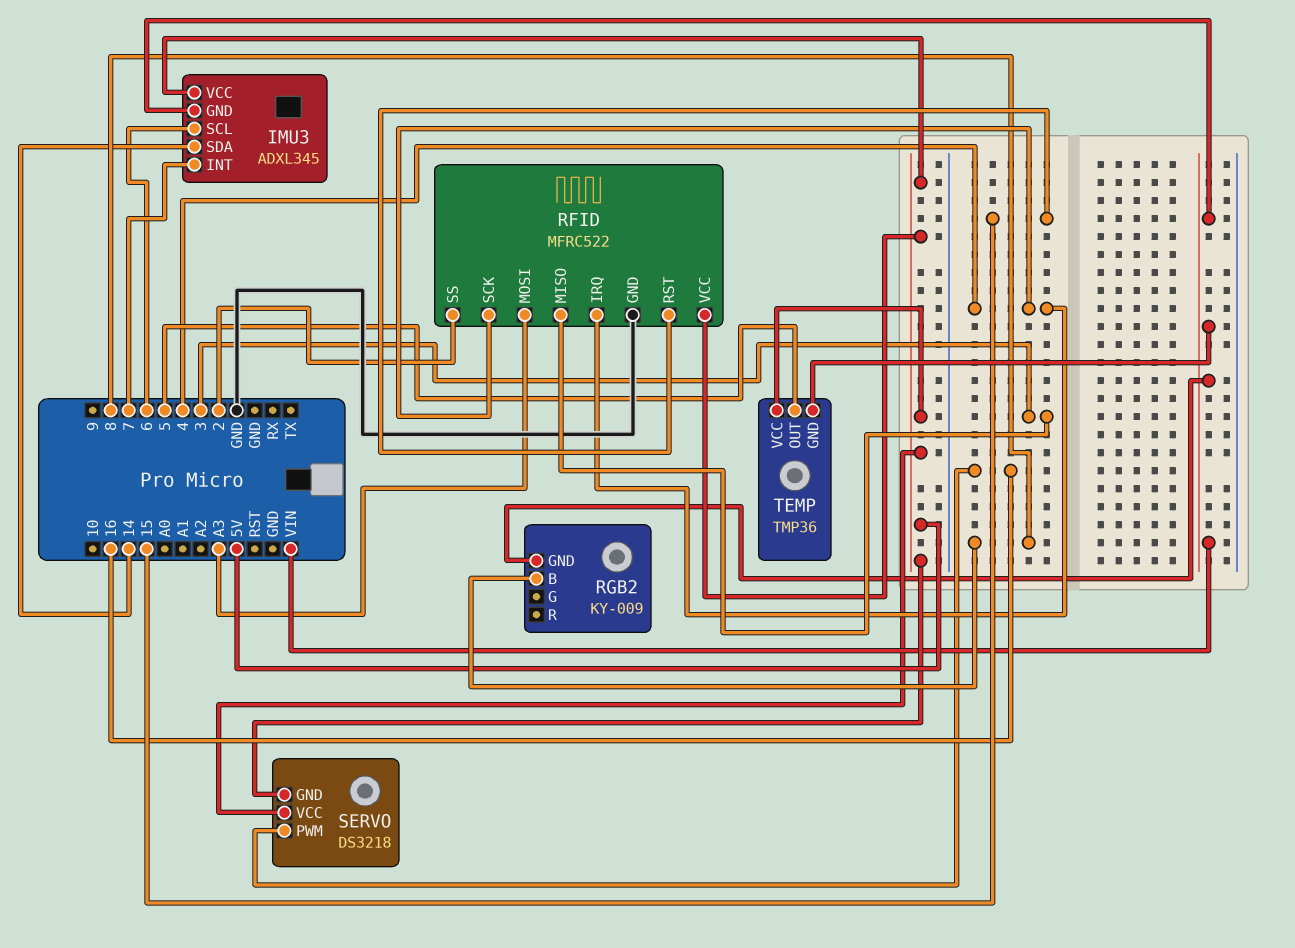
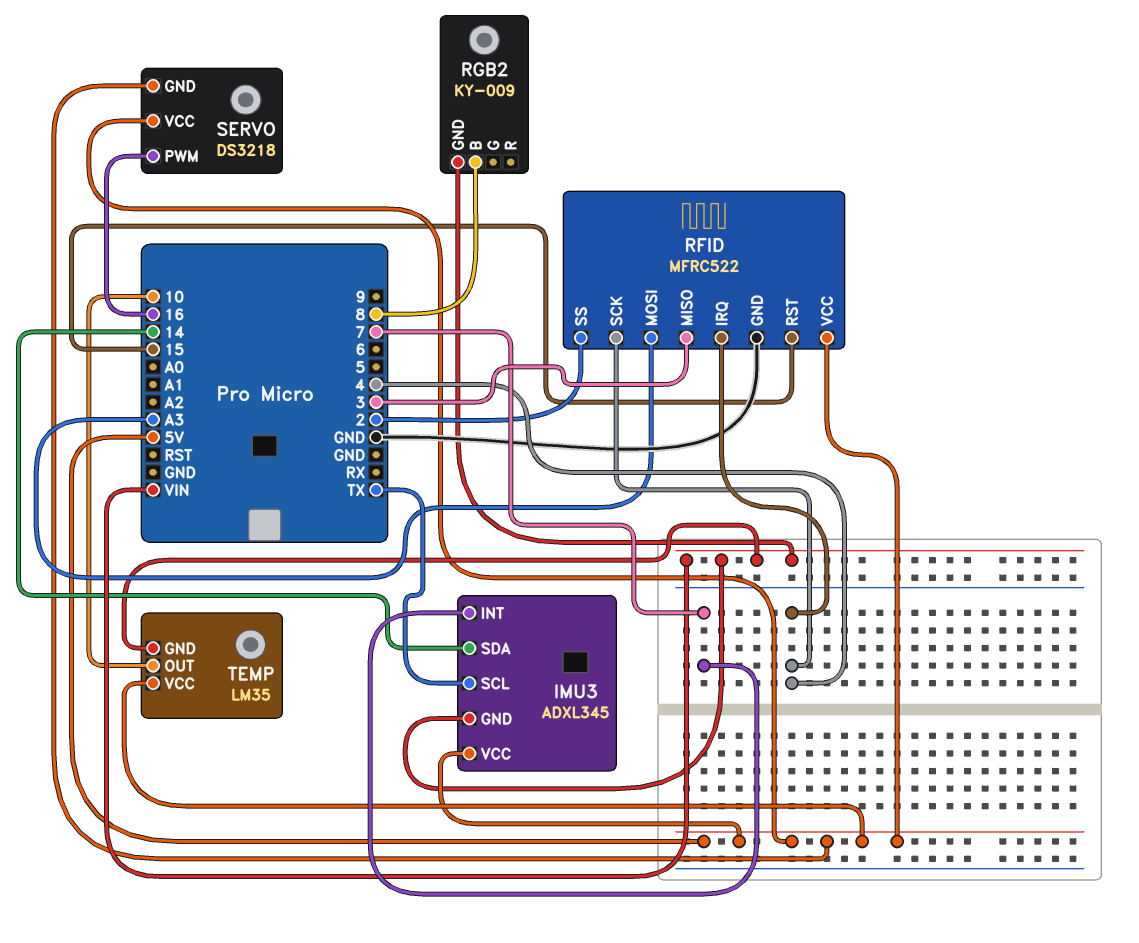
IMU3 pin SCL: 6 -> TX
TEMP: TMP36 -> LM35
TEMP pin OUT: 5 -> 10

